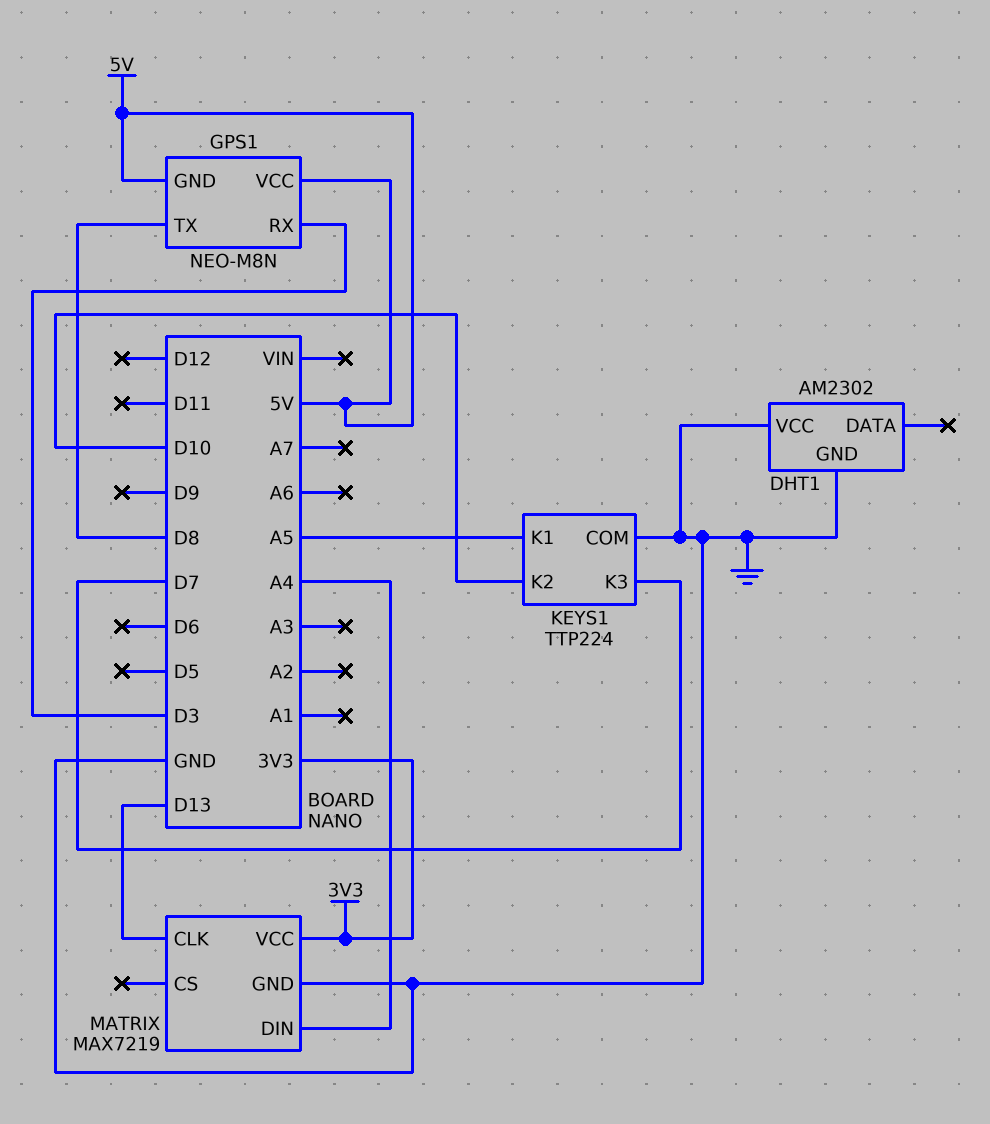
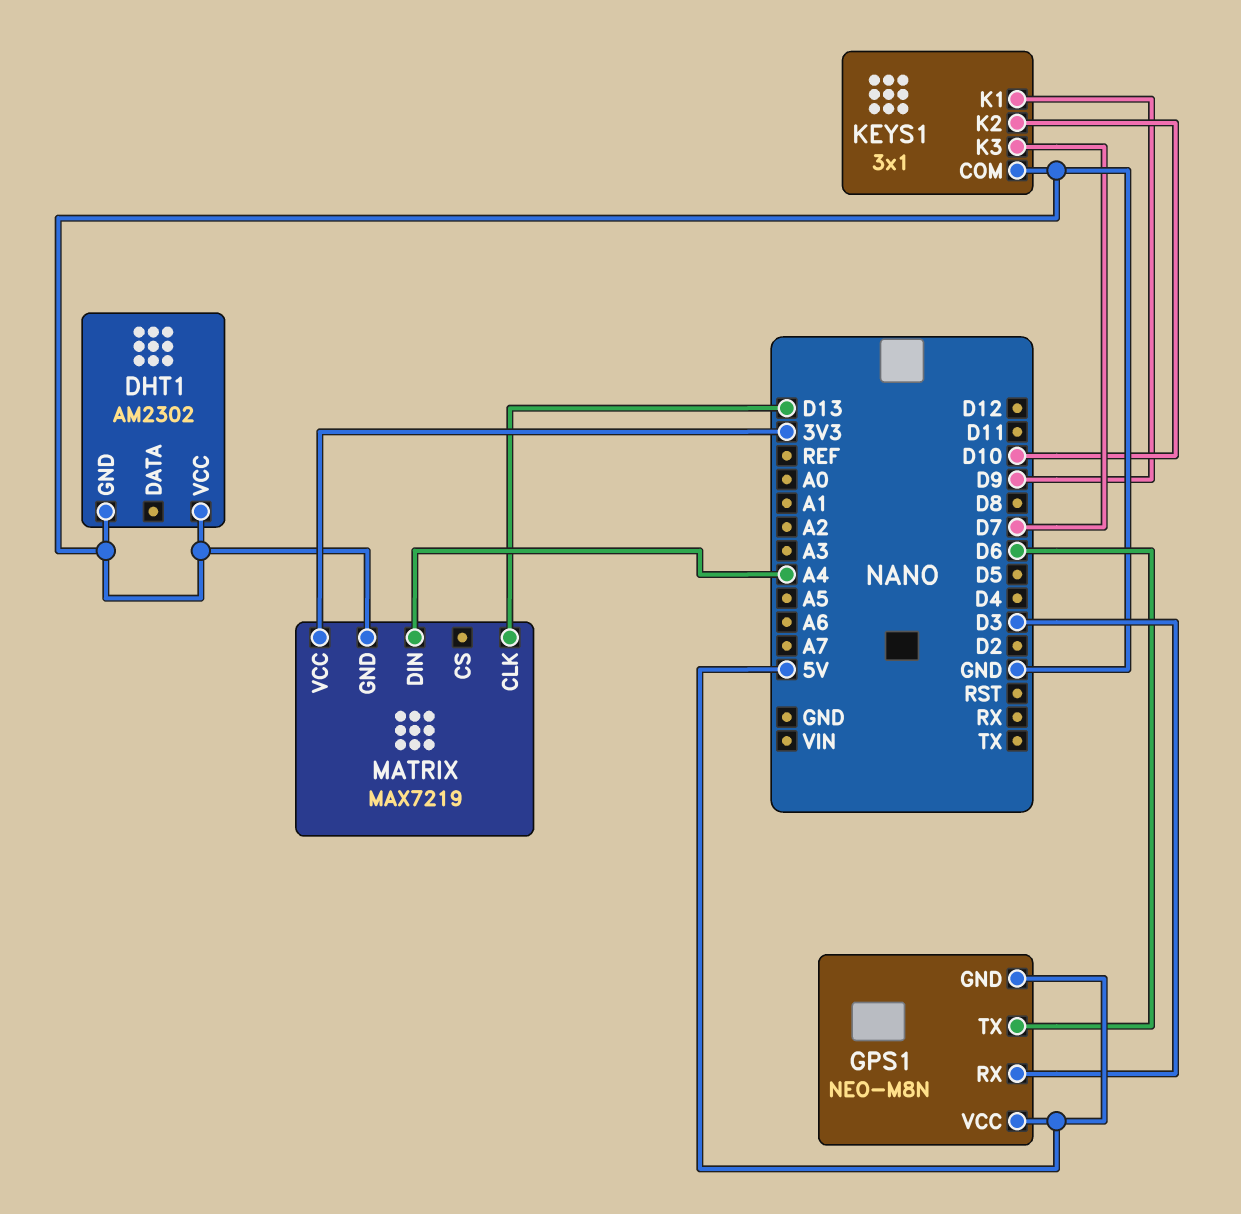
GPS1 pin TX: D8 -> D6
KEYS1: TTP224 -> 3x1
KEYS1 pin K1: A5 -> D9

